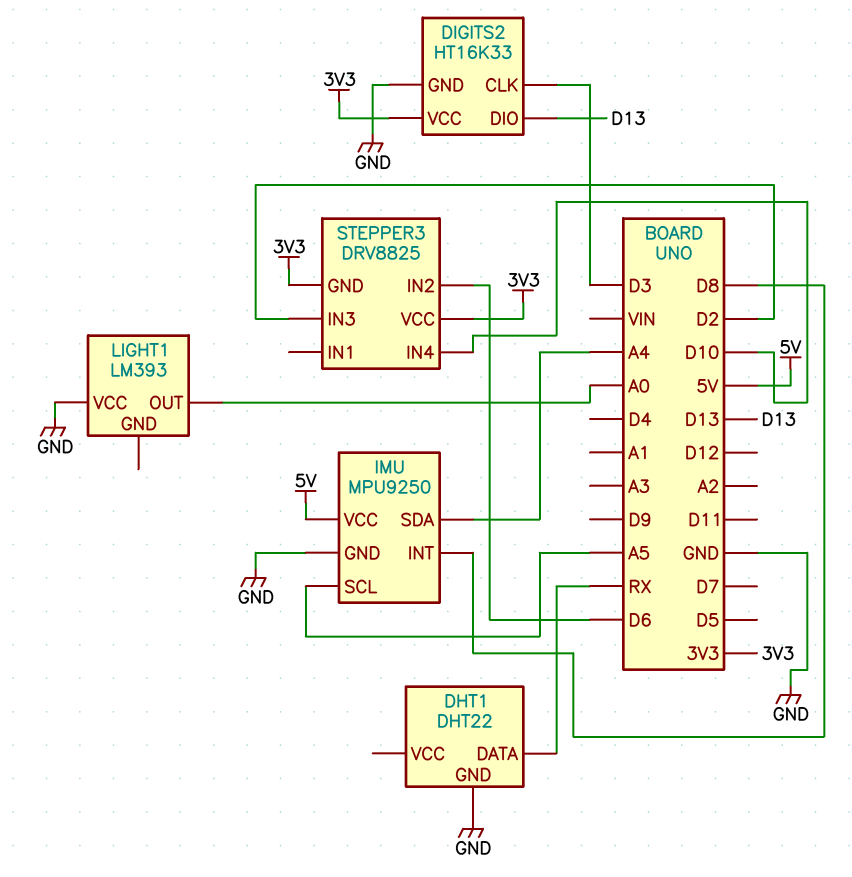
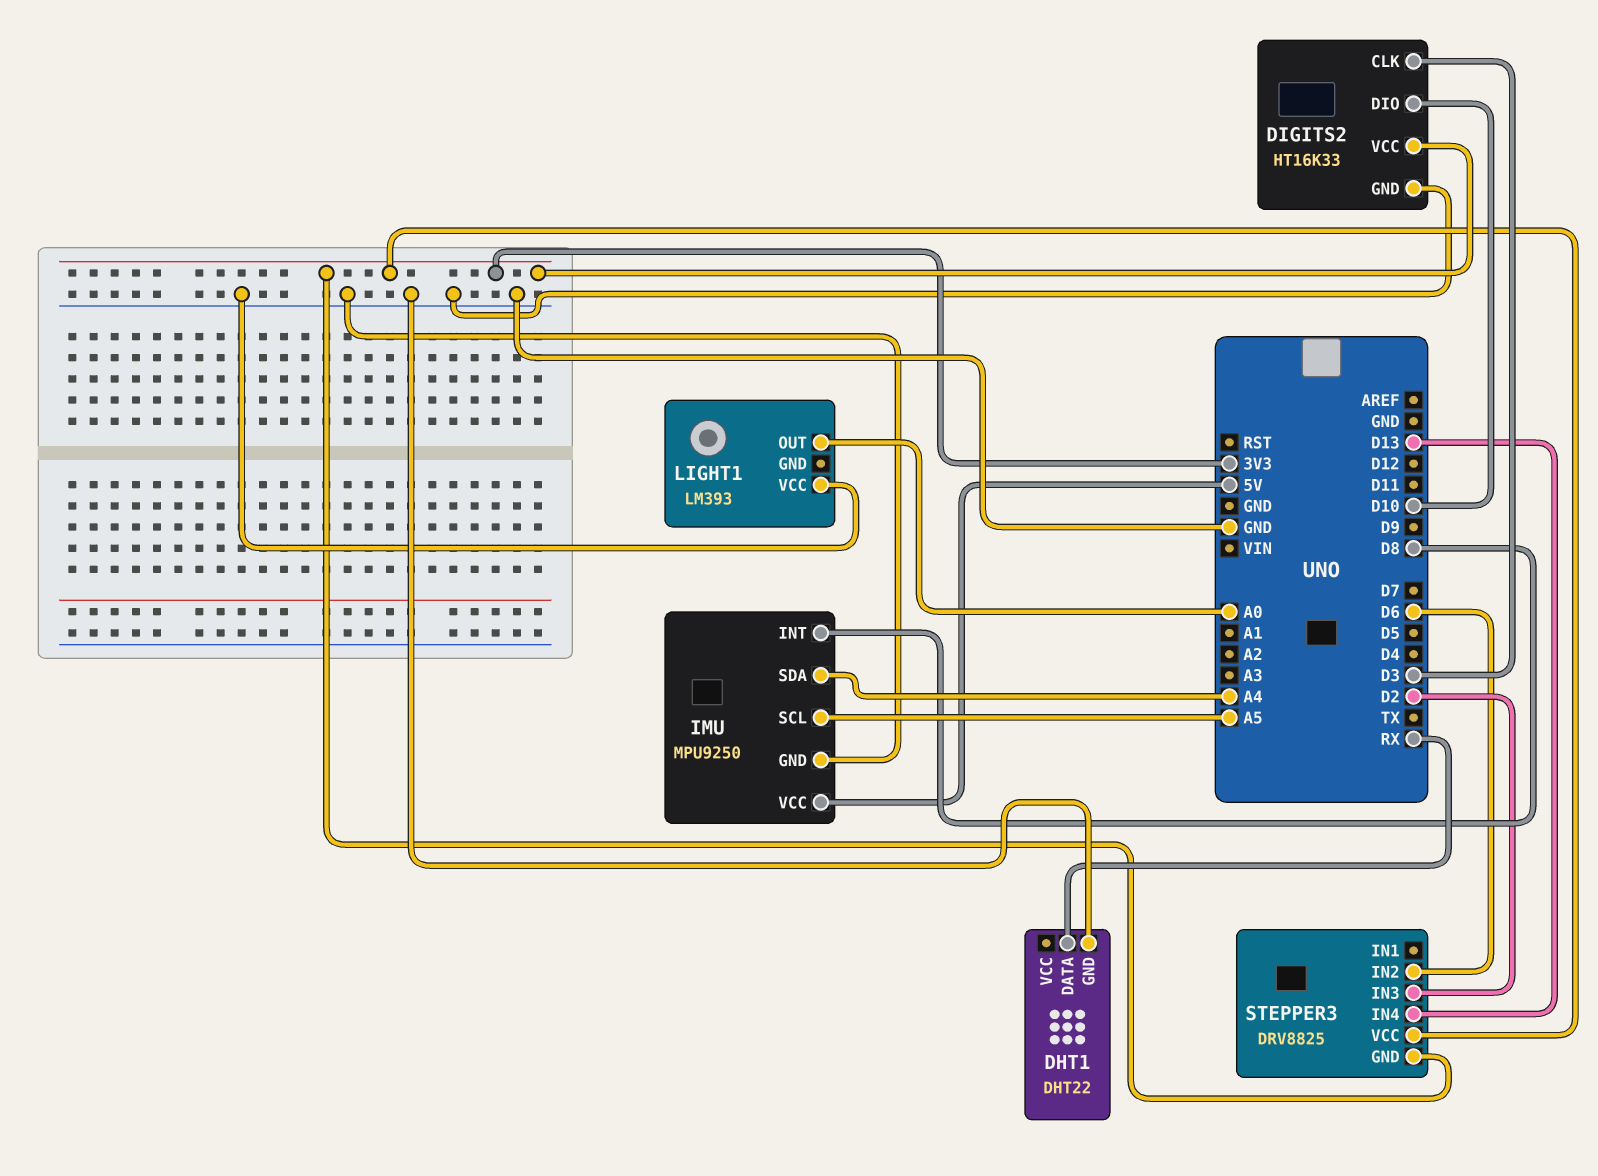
DIGITS2 pin DIO: D13 -> D10
STEPPER3 pin IN4: D10 -> D13

